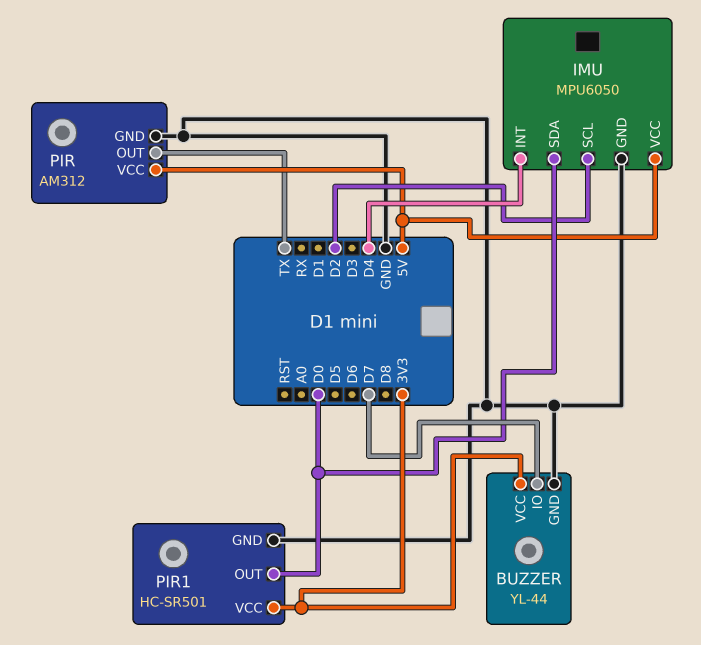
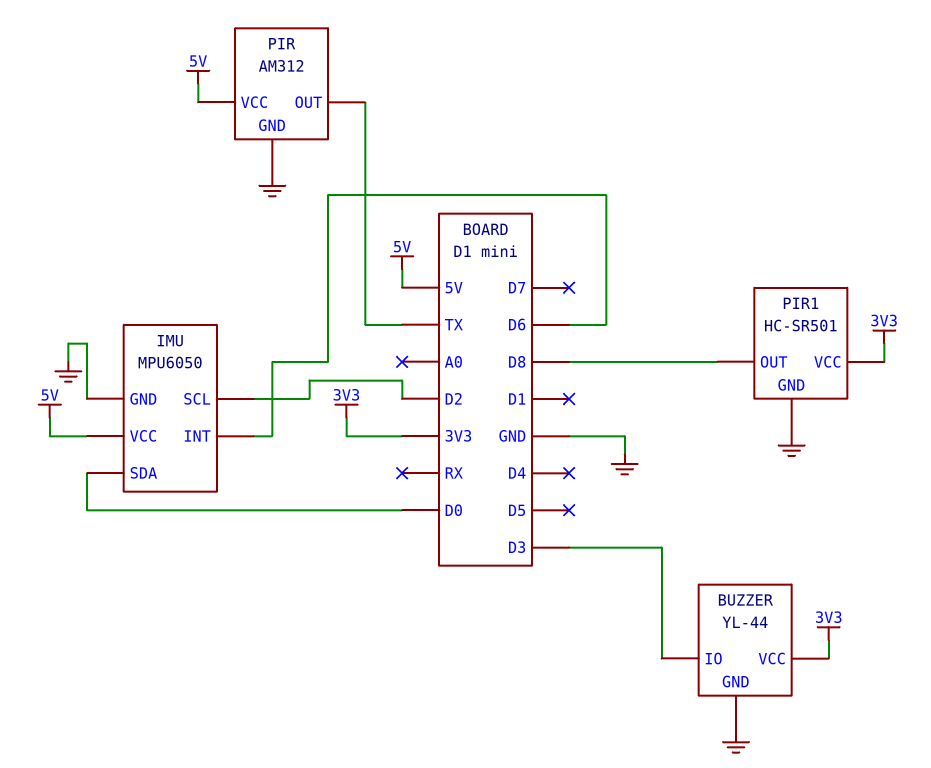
BUZZER pin IO: D7 -> D3
IMU pin INT: D4 -> D6
PIR1 pin OUT: D0 -> D8

